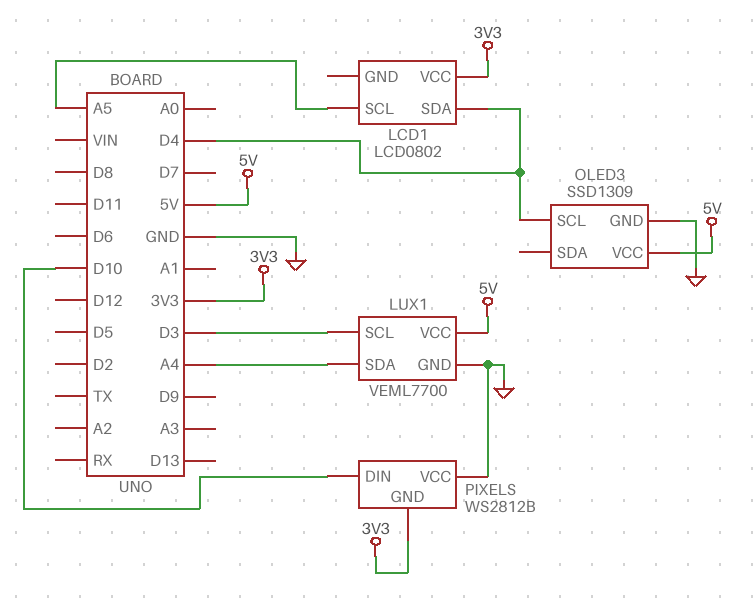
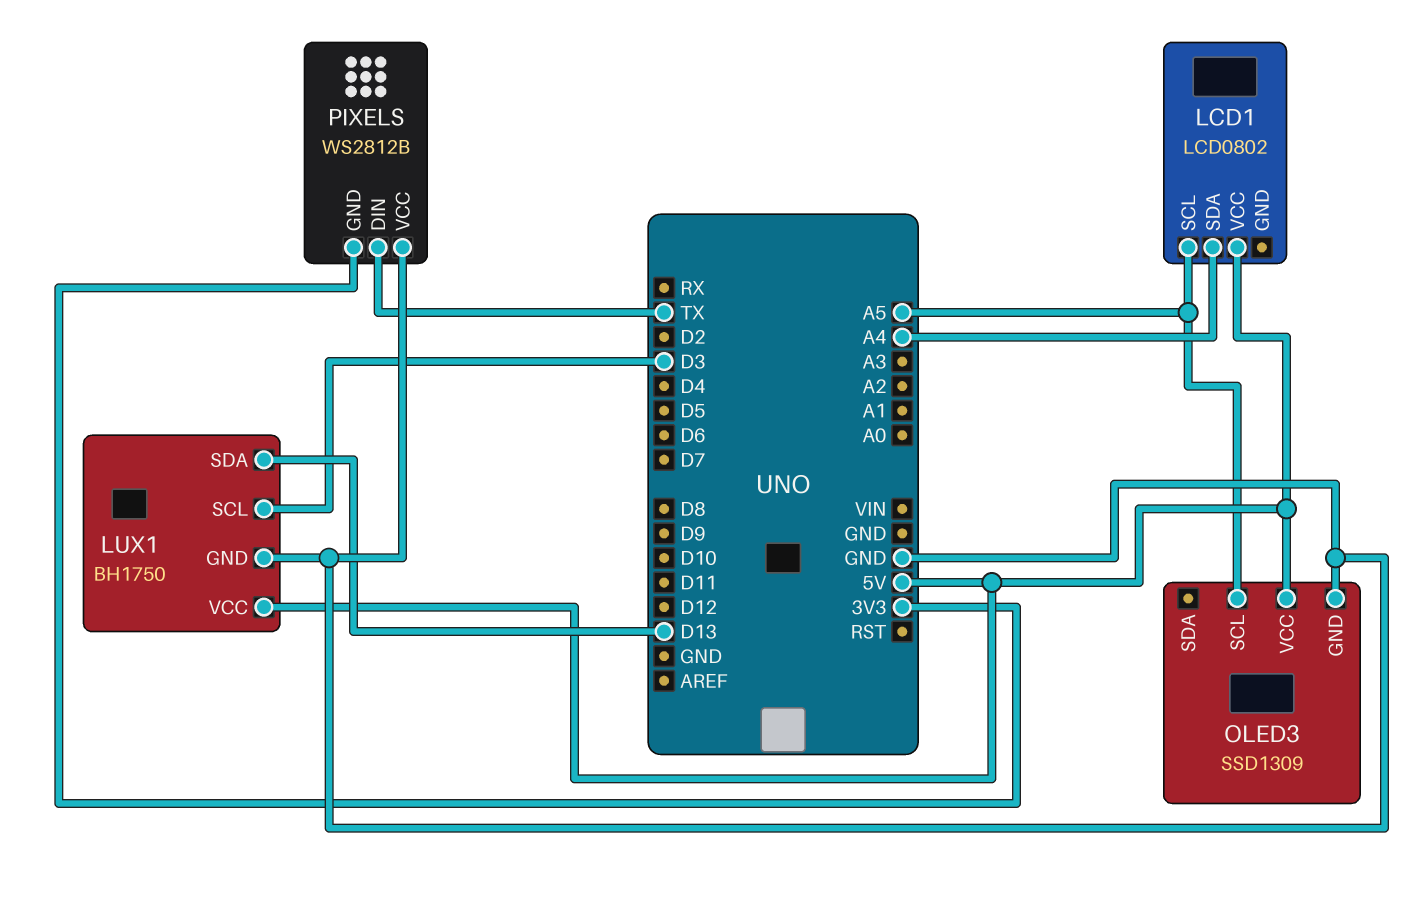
LCD1 pin SDA: D4 -> A4
LCD1 pin VCC: 3V3 -> 5V
LUX1: VEML7700 -> BH1750
LUX1 pin SDA: A4 -> D13
OLED3 pin SCL: D4 -> A5
PIXELS pin DIN: D10 -> TX

